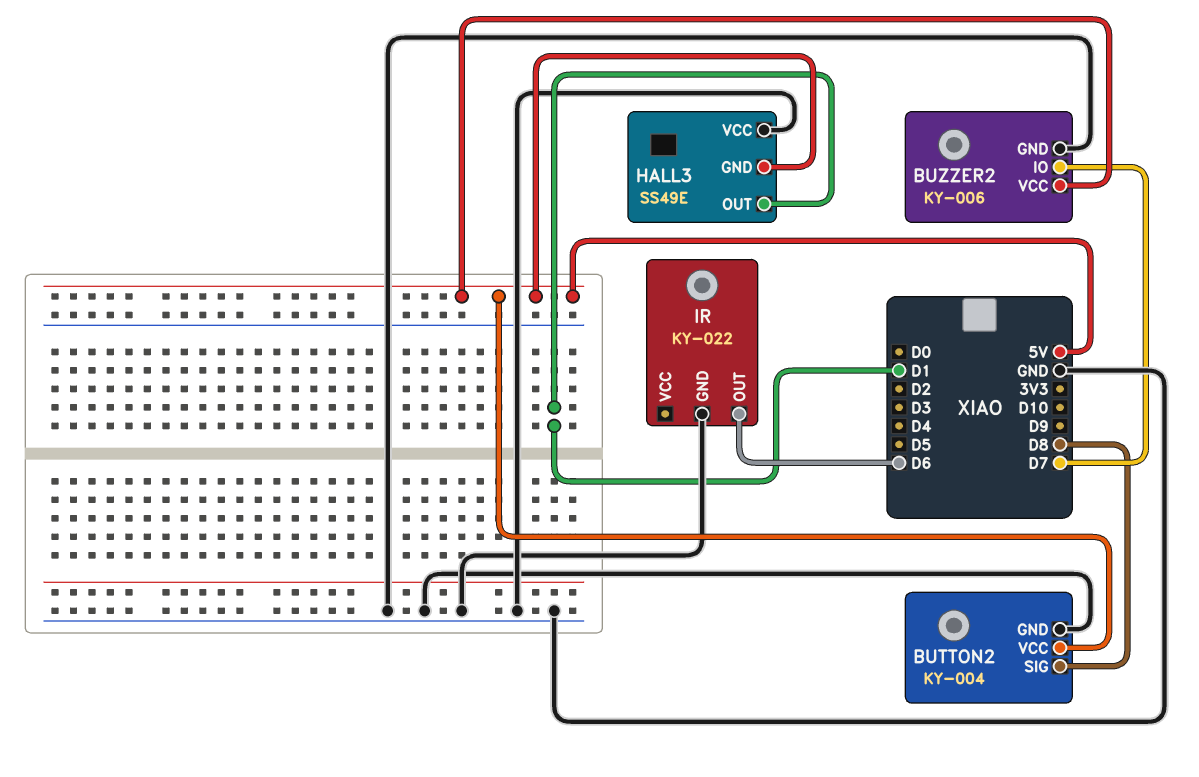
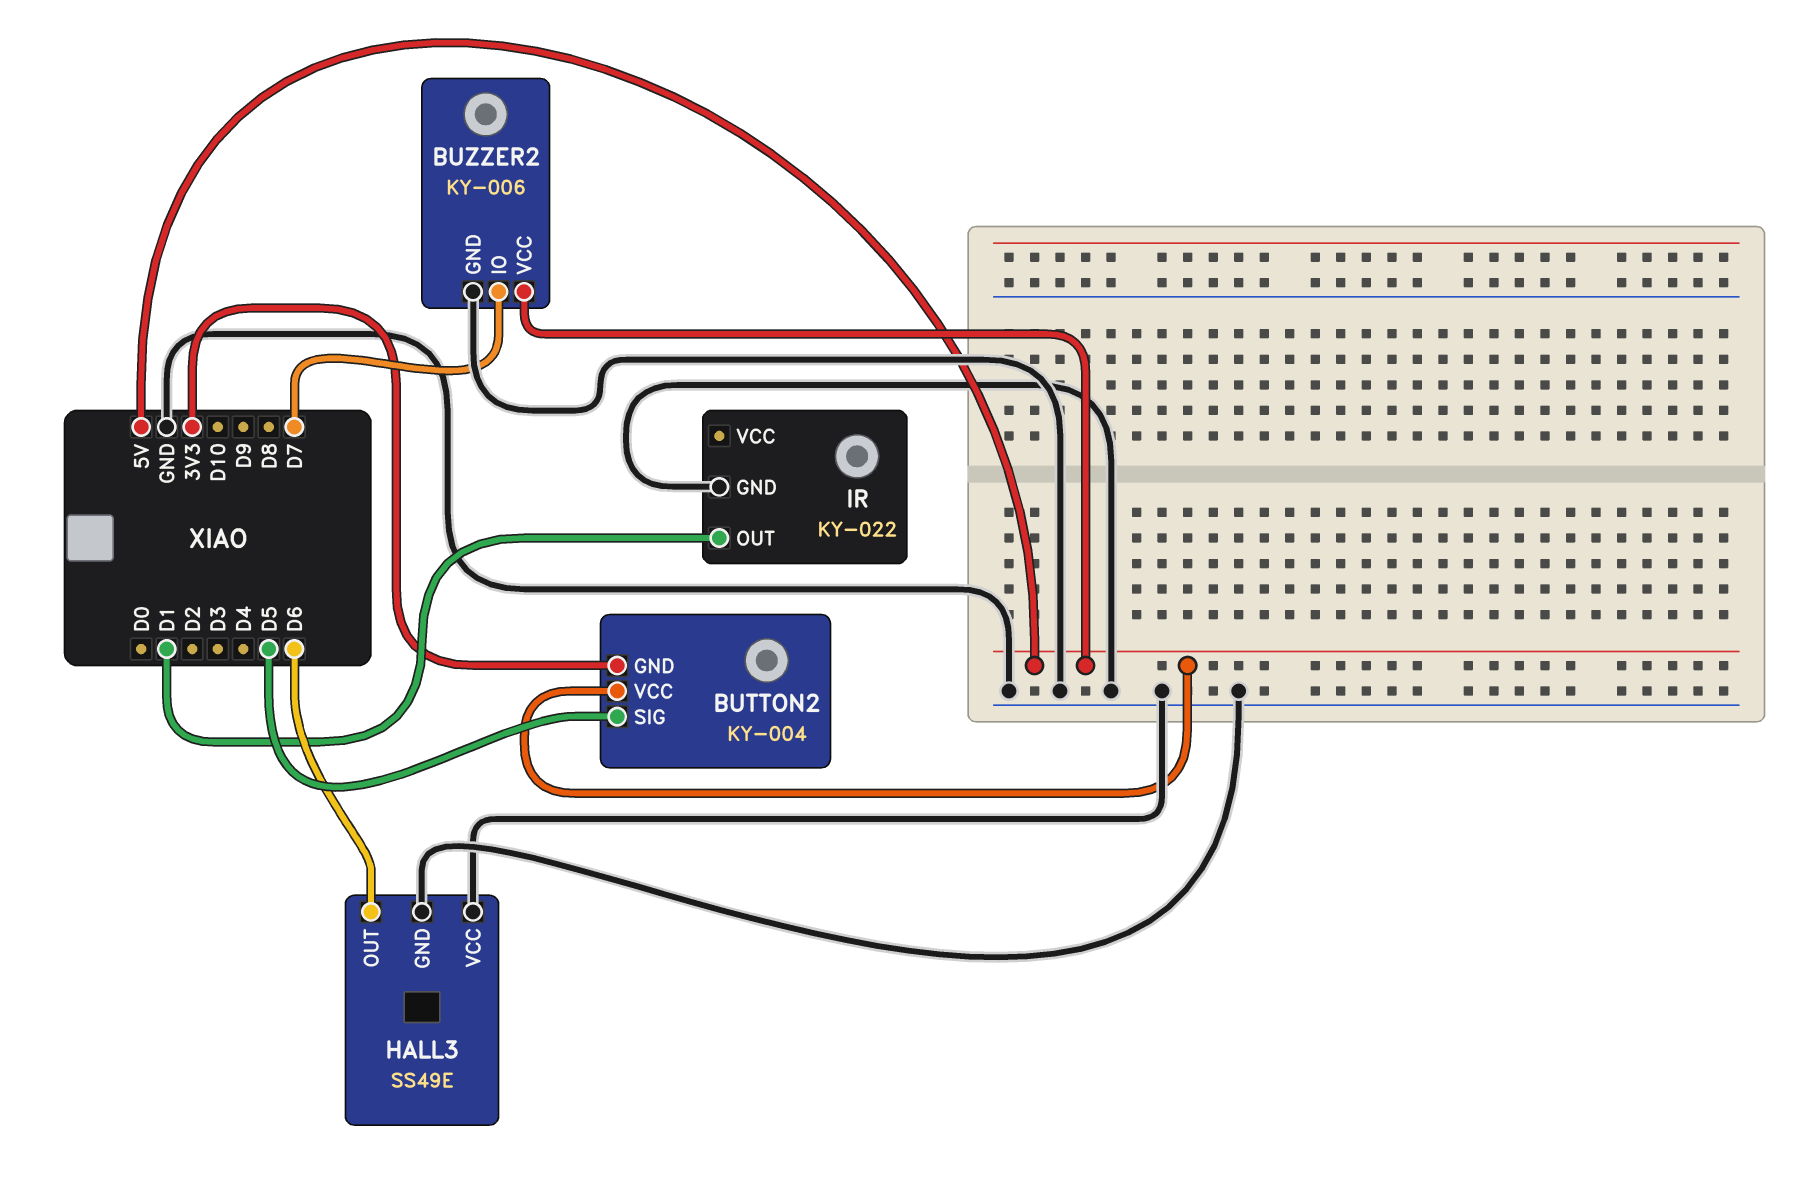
BUTTON2 pin GND: GND -> 3V3
BUTTON2 pin SIG: D8 -> D5
HALL3 pin GND: 5V -> GND
HALL3 pin OUT: D1 -> D6
IR pin OUT: D6 -> D1

